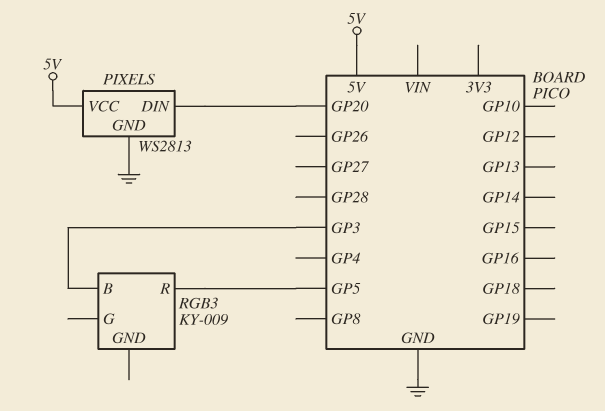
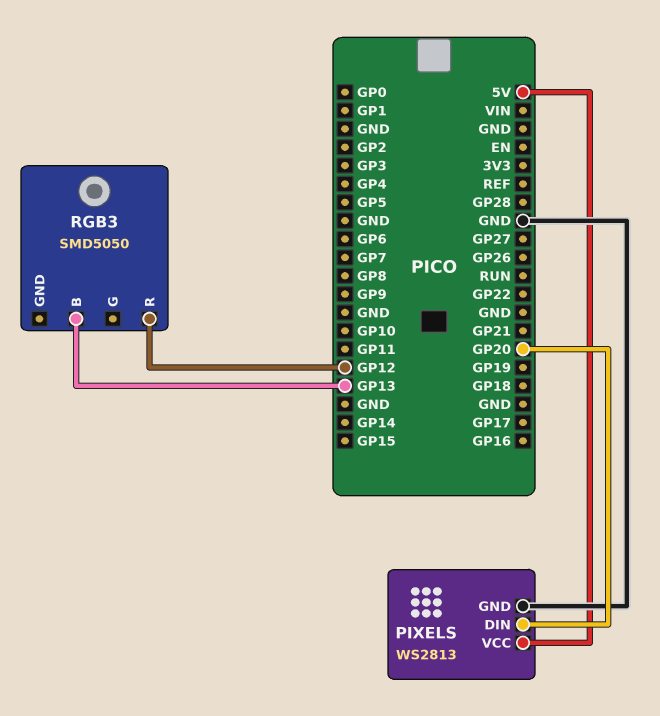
RGB3: KY-009 -> SMD5050
RGB3 pin B: GP3 -> GP13
RGB3 pin R: GP5 -> GP12

